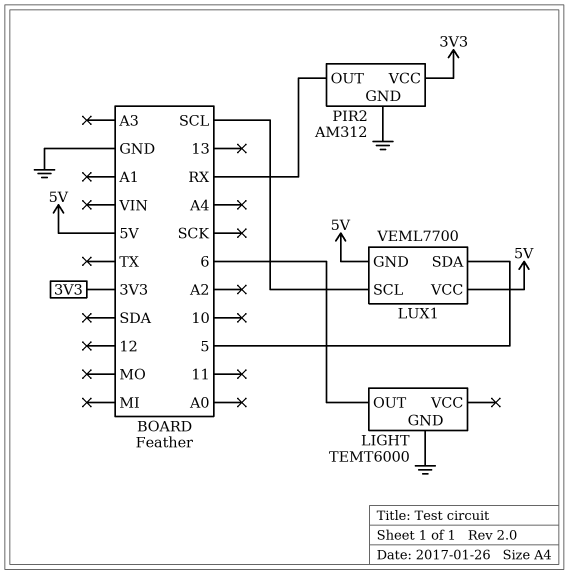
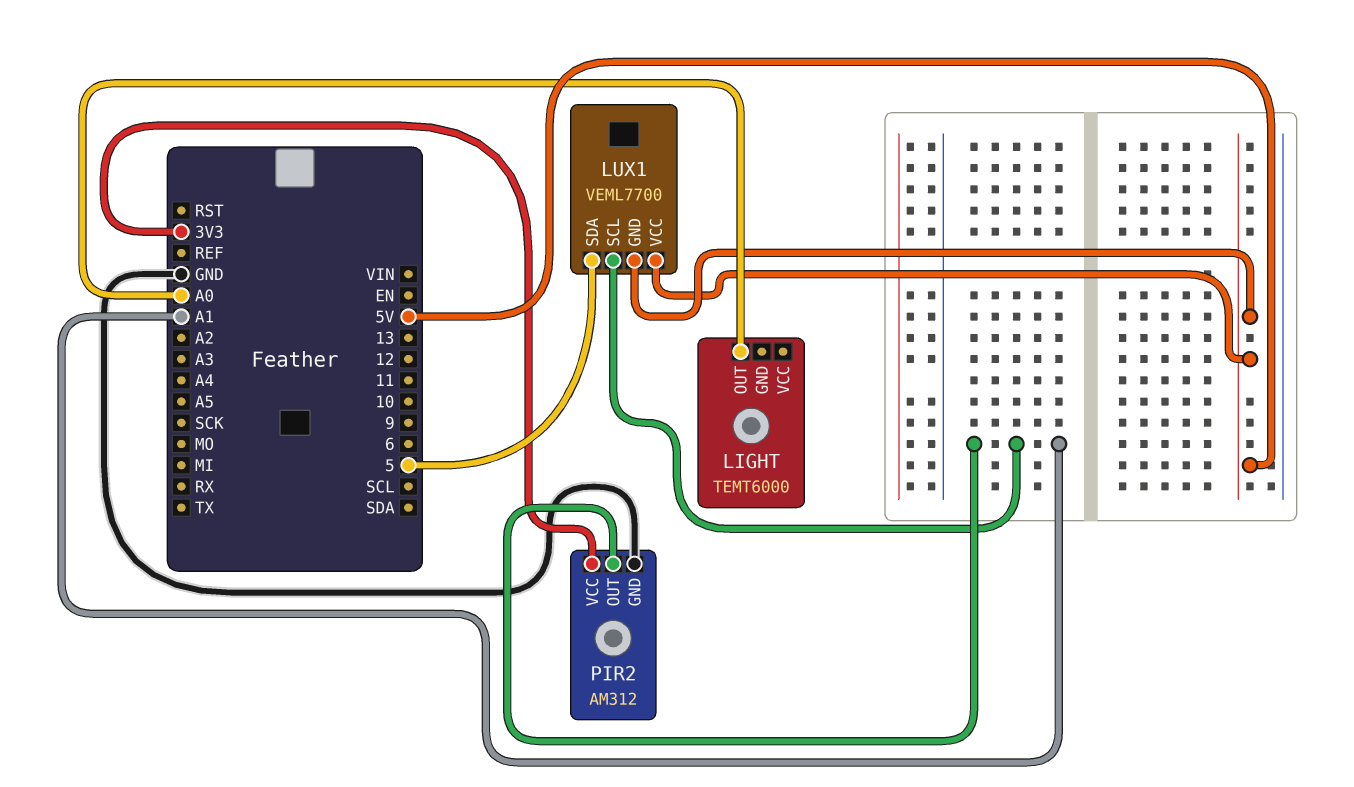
LIGHT pin GND: GND -> none
LIGHT pin OUT: 6 -> A0
LUX1 pin SCL: SCL -> A1
PIR2 pin OUT: RX -> A1

